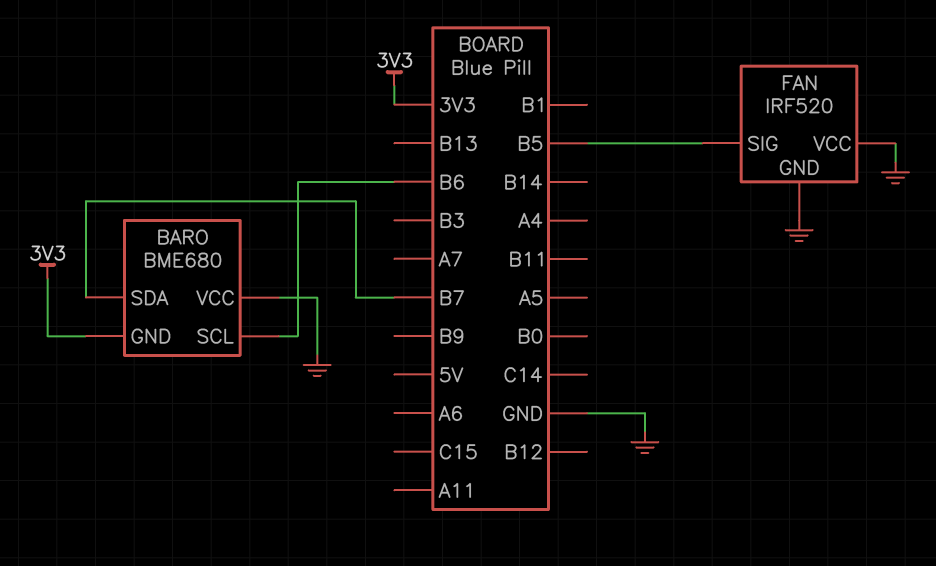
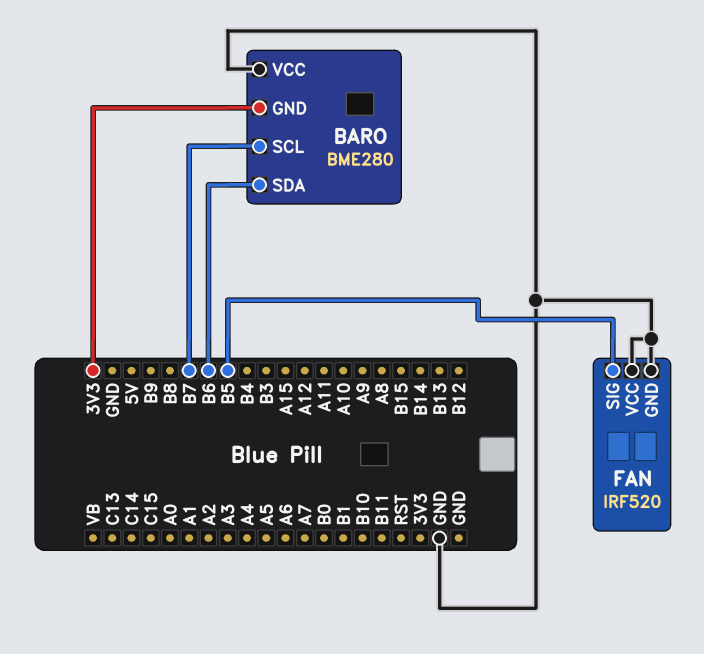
BARO: BME680 -> BME280
BARO pin SCL: B6 -> B7
BARO pin SDA: B7 -> B6

